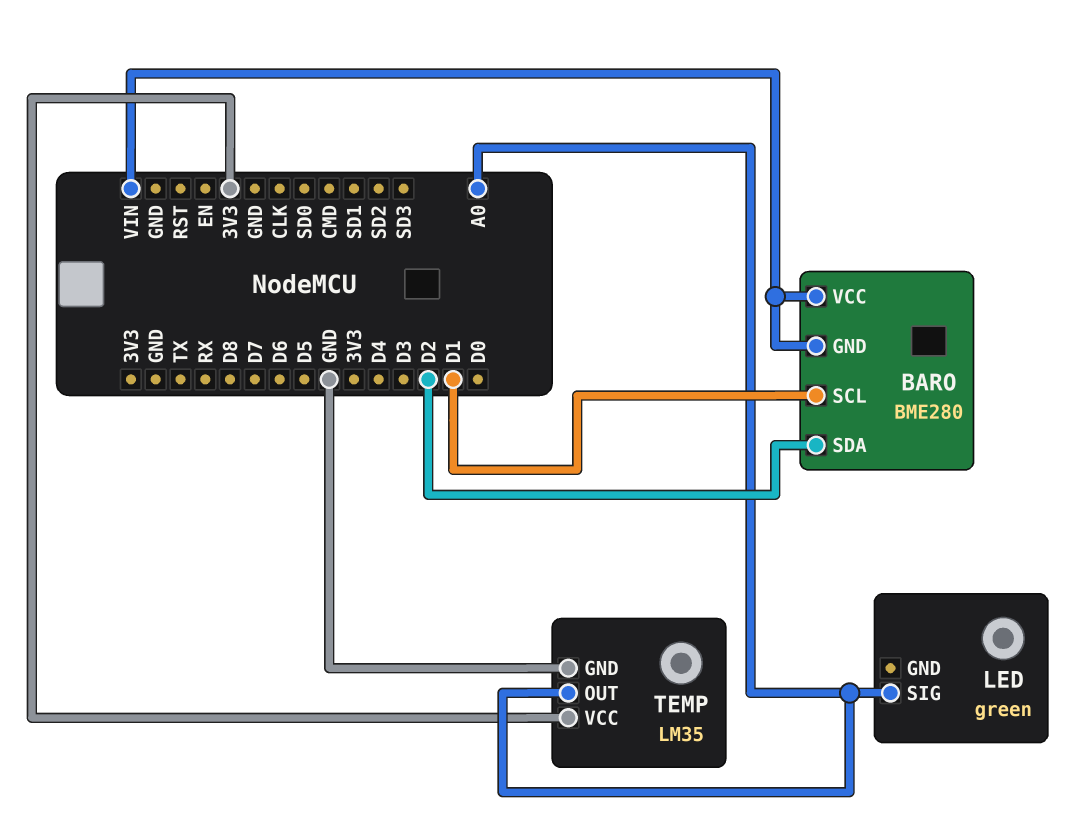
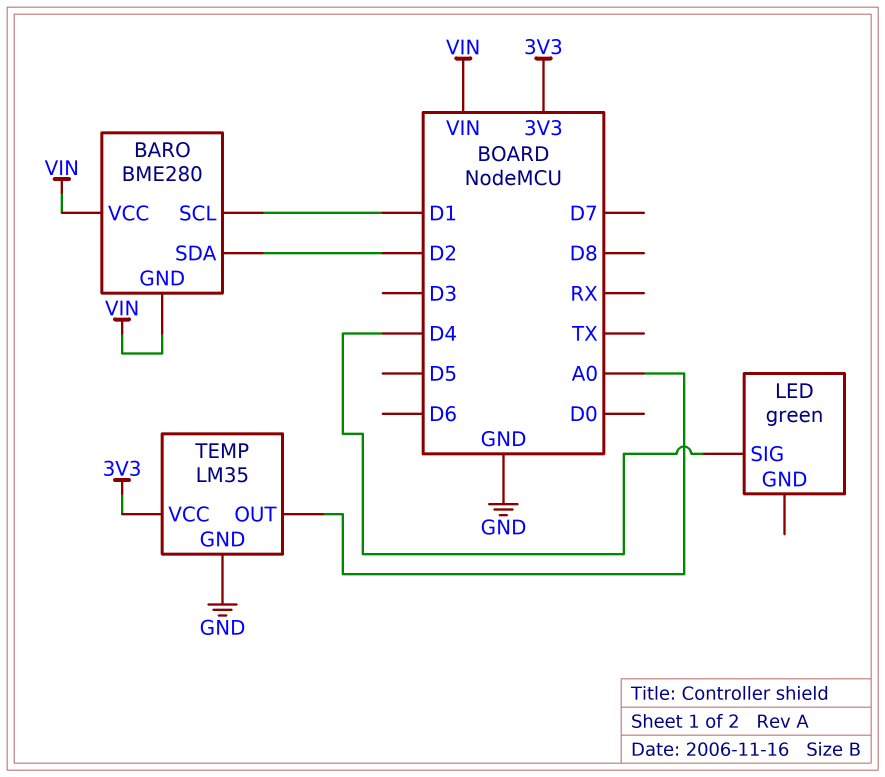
LED pin SIG: A0 -> D4

